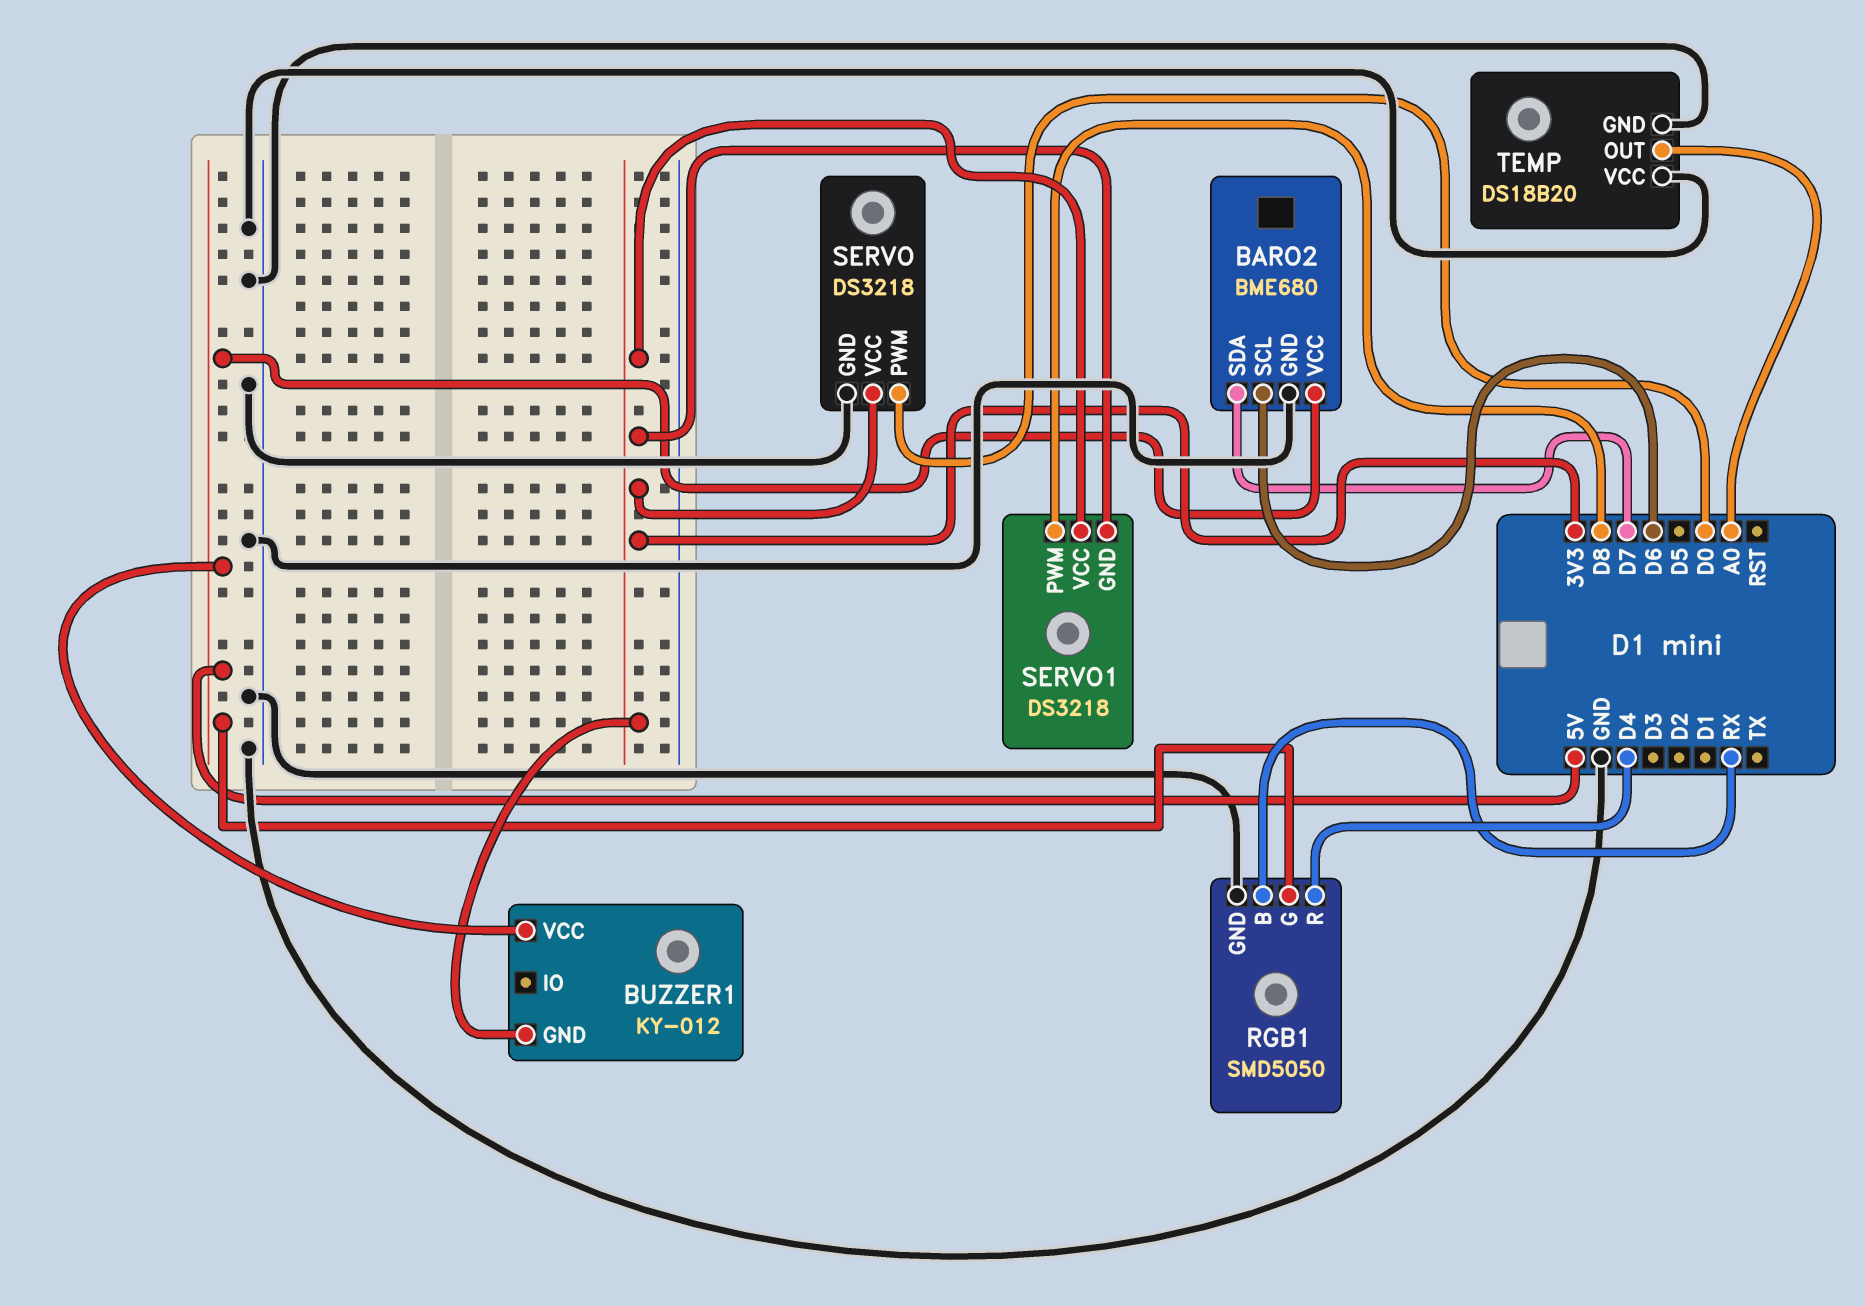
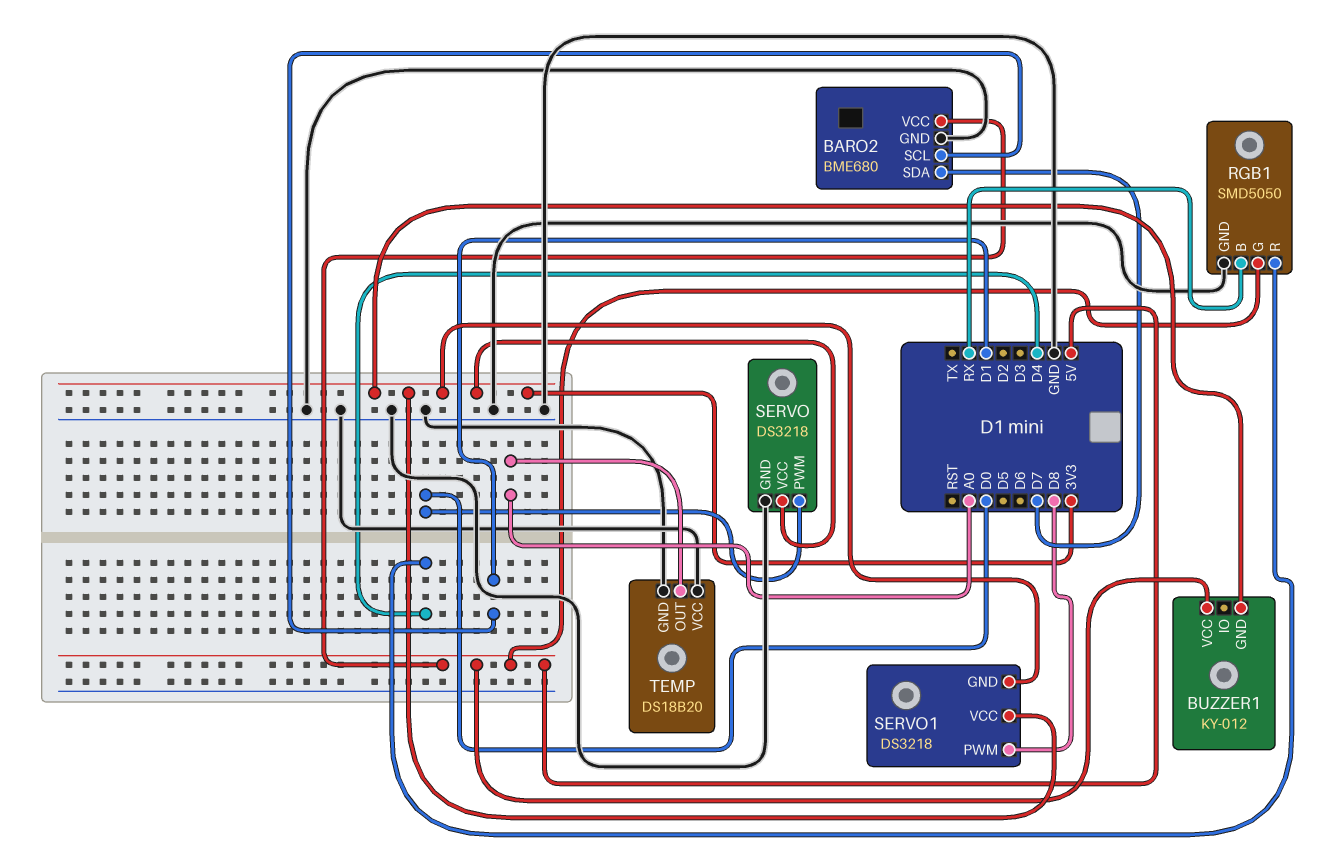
BARO2 pin SCL: D6 -> D1

